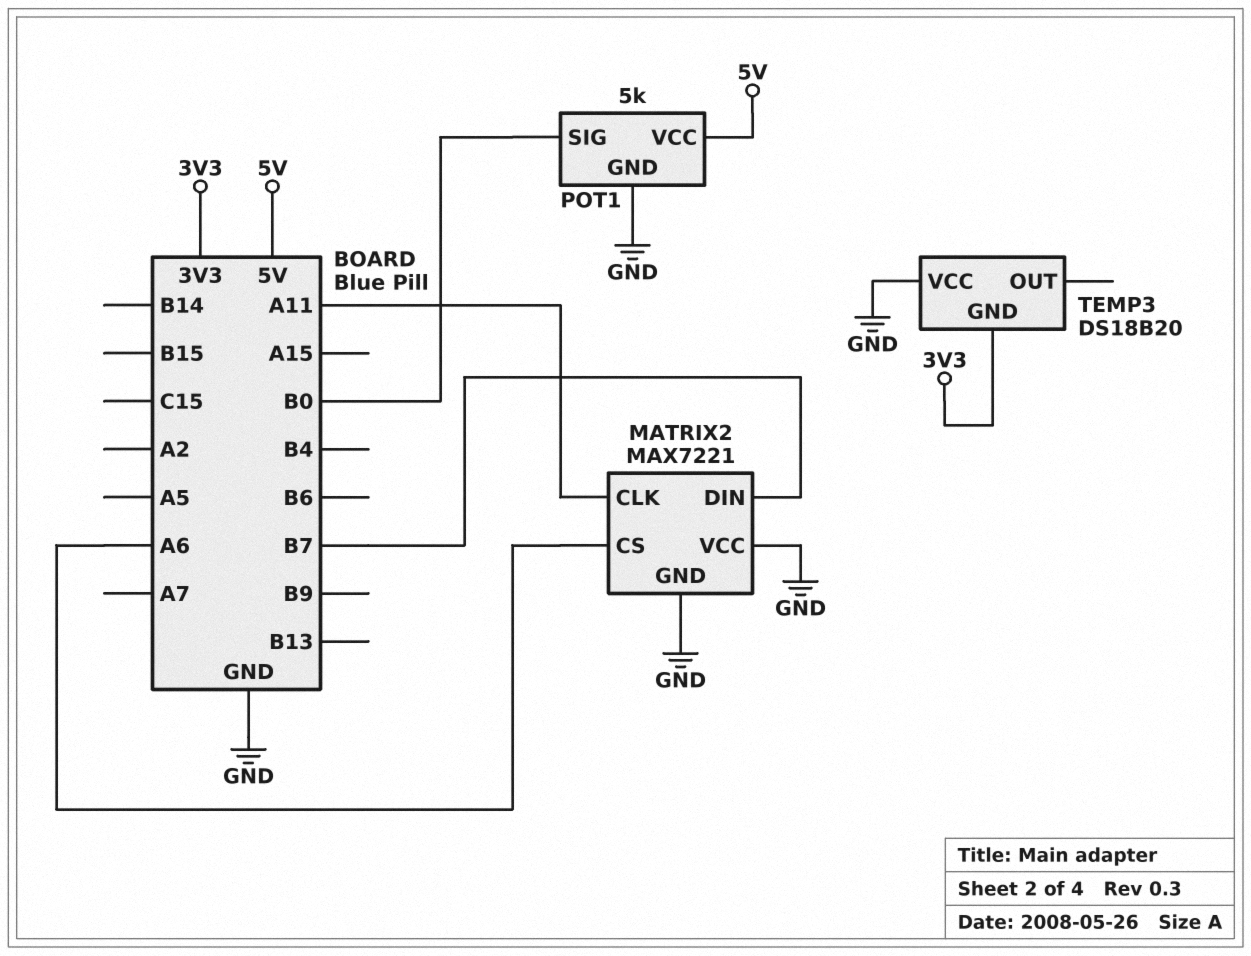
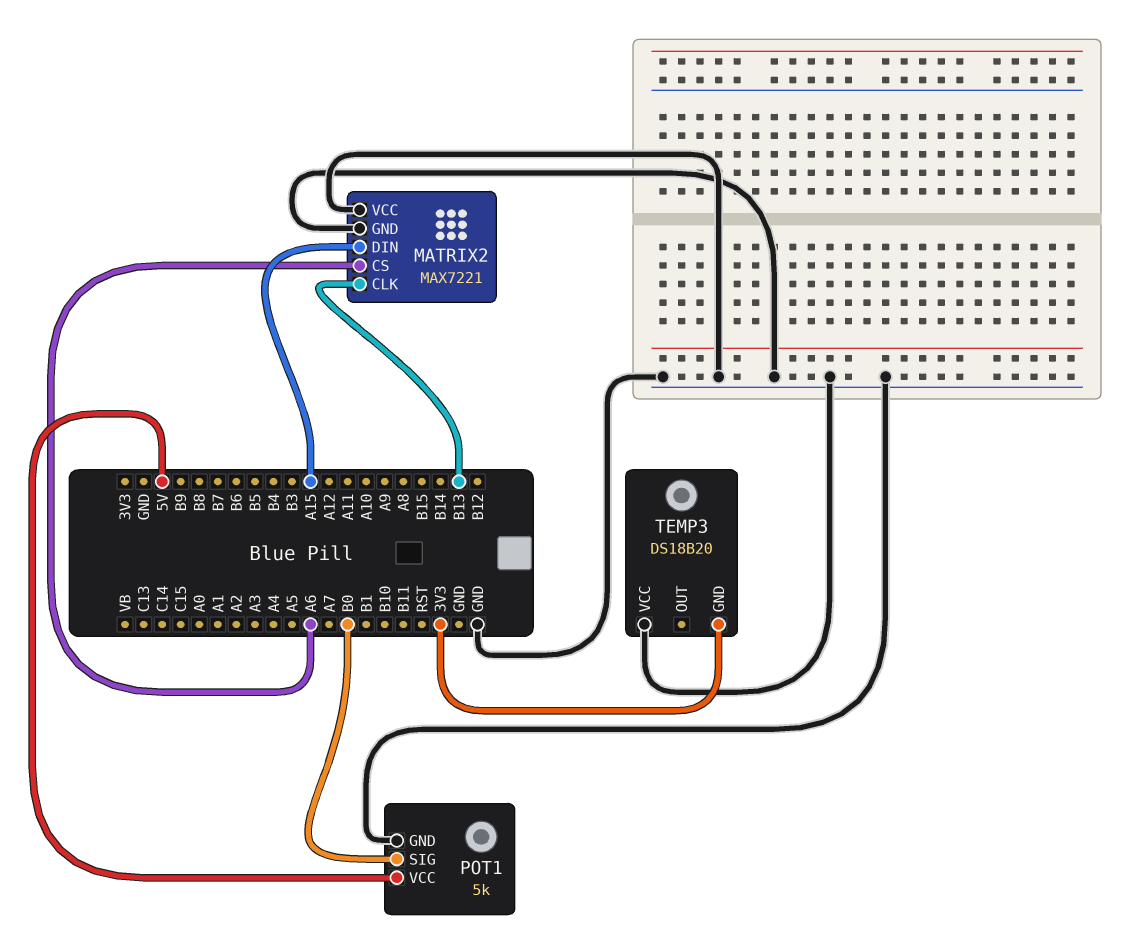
MATRIX2 pin CLK: A11 -> B13
MATRIX2 pin DIN: B7 -> A15

